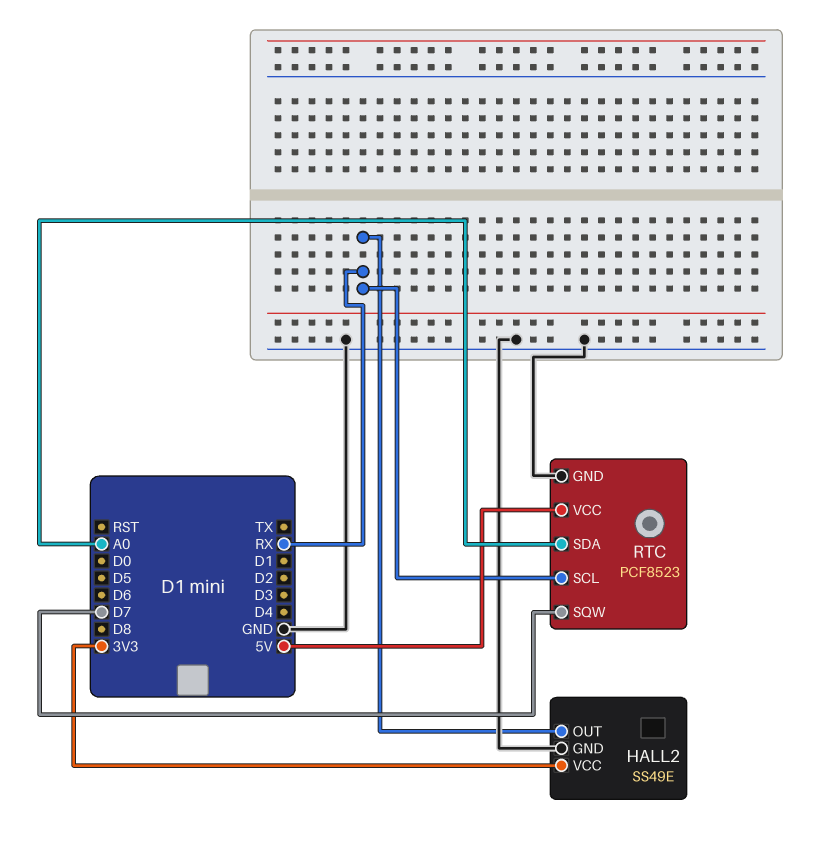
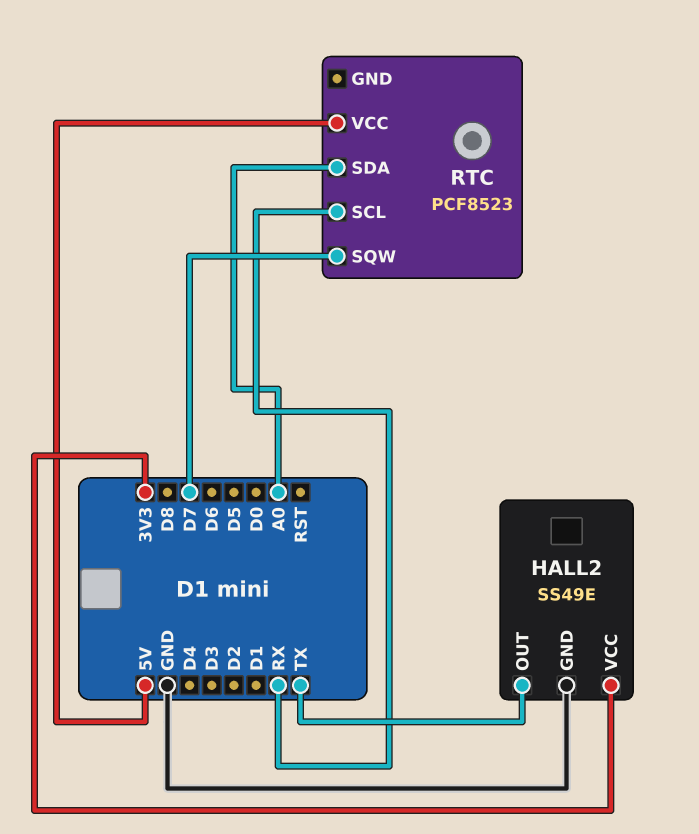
HALL2 pin OUT: RX -> TX
RTC pin GND: GND -> none

